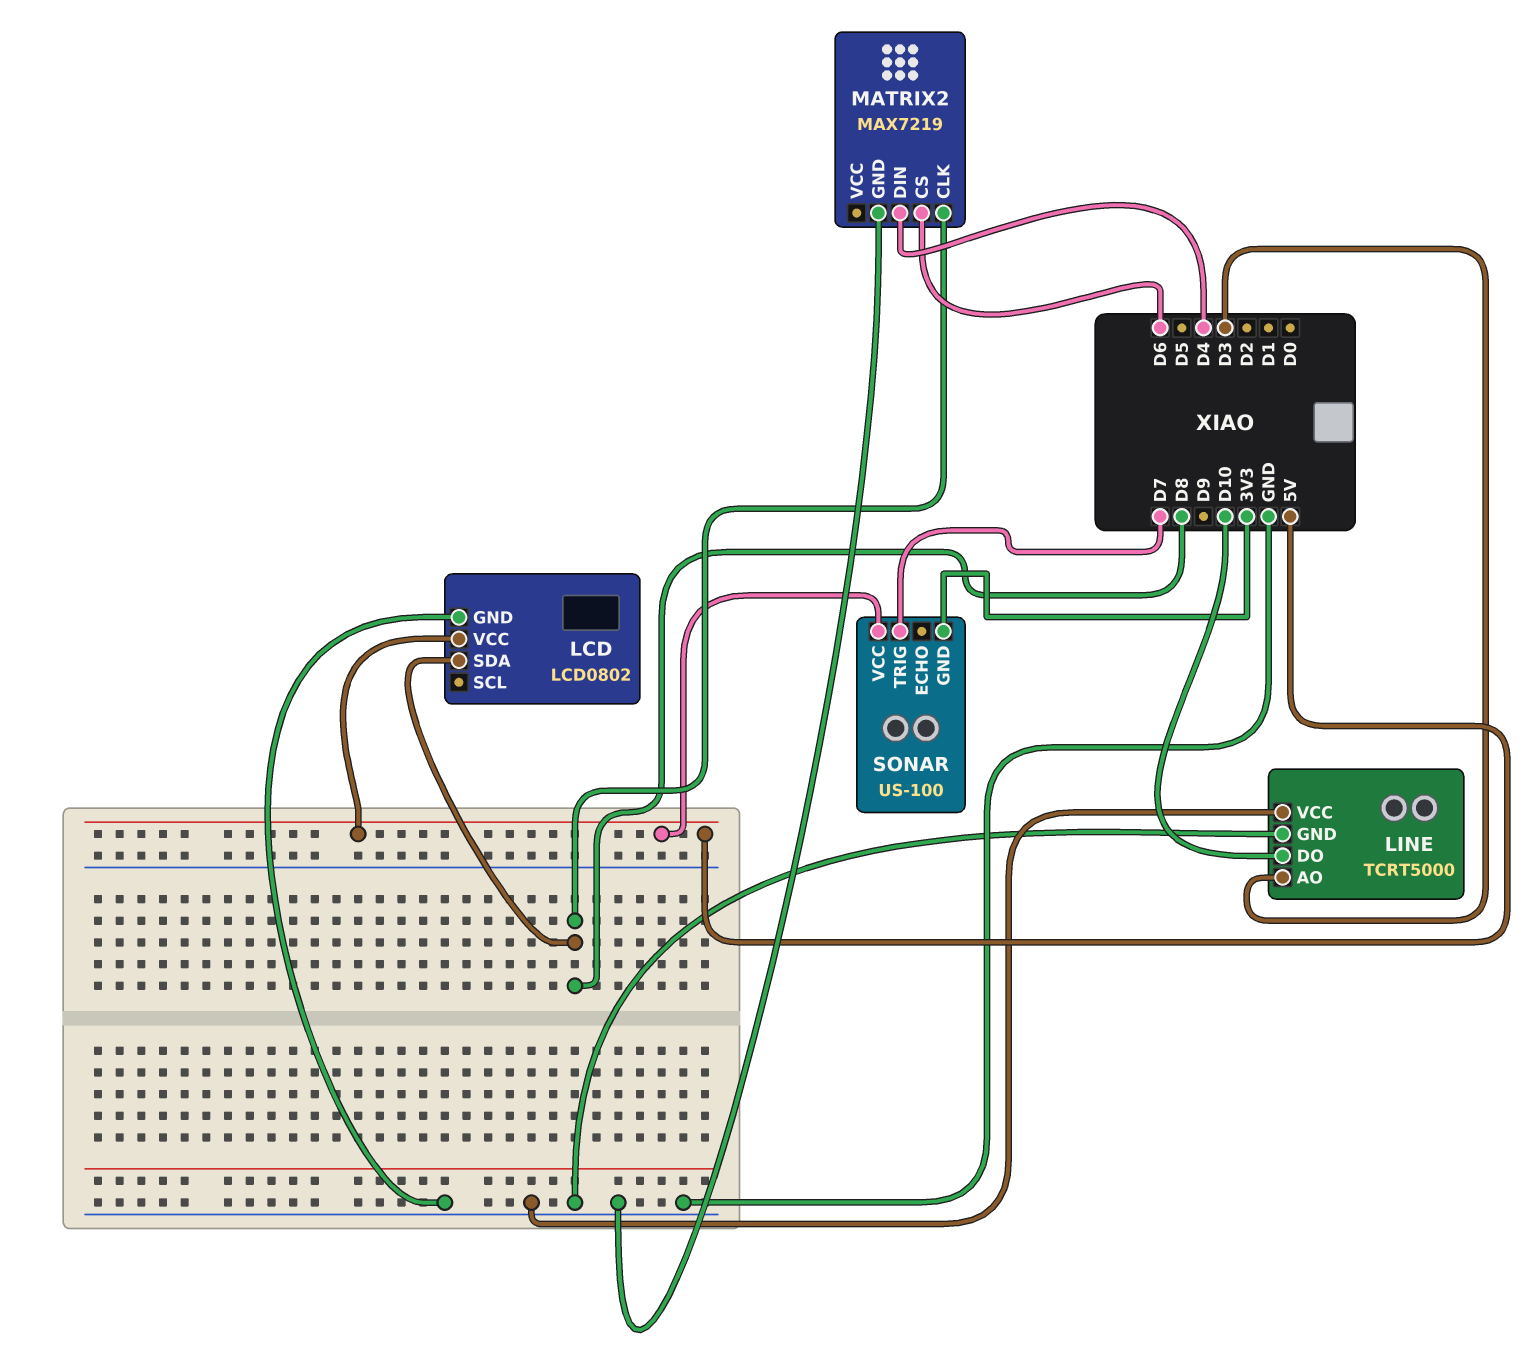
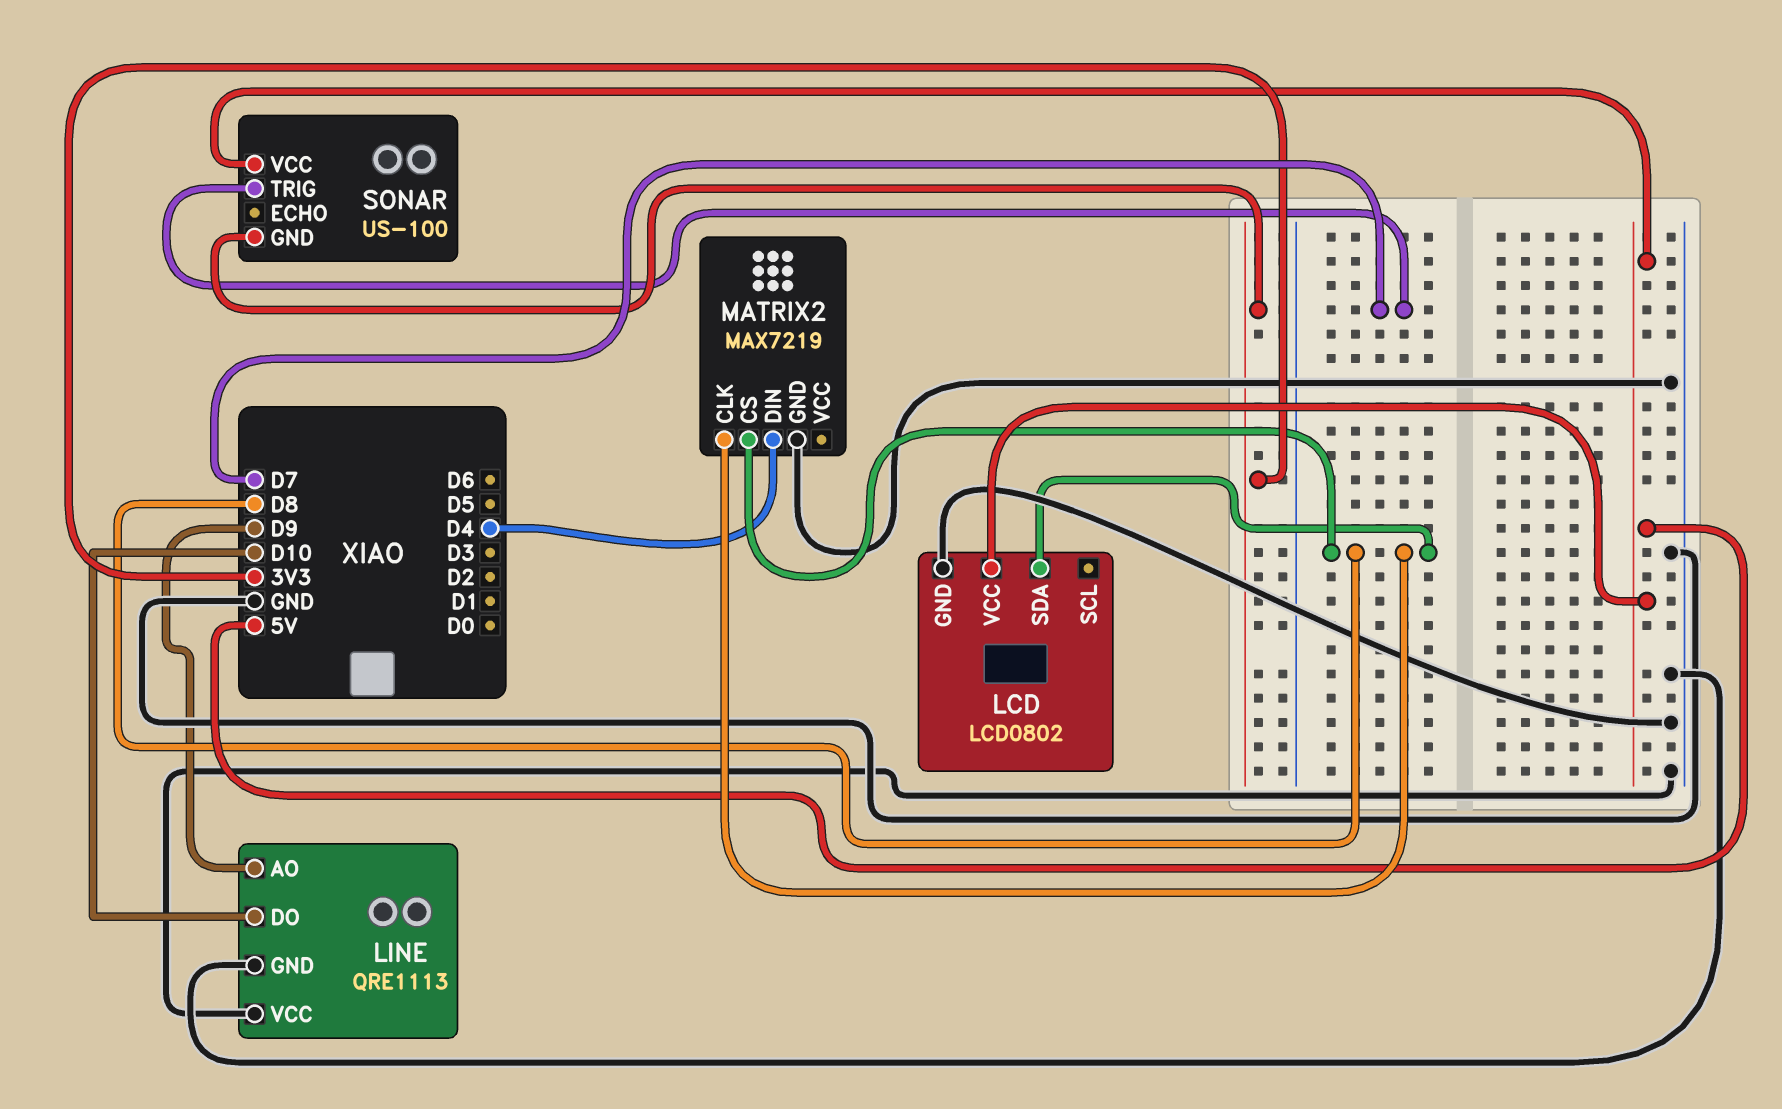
LINE: TCRT5000 -> QRE1113
LINE pin AO: D3 -> D9
MATRIX2 pin CS: D6 -> D8

